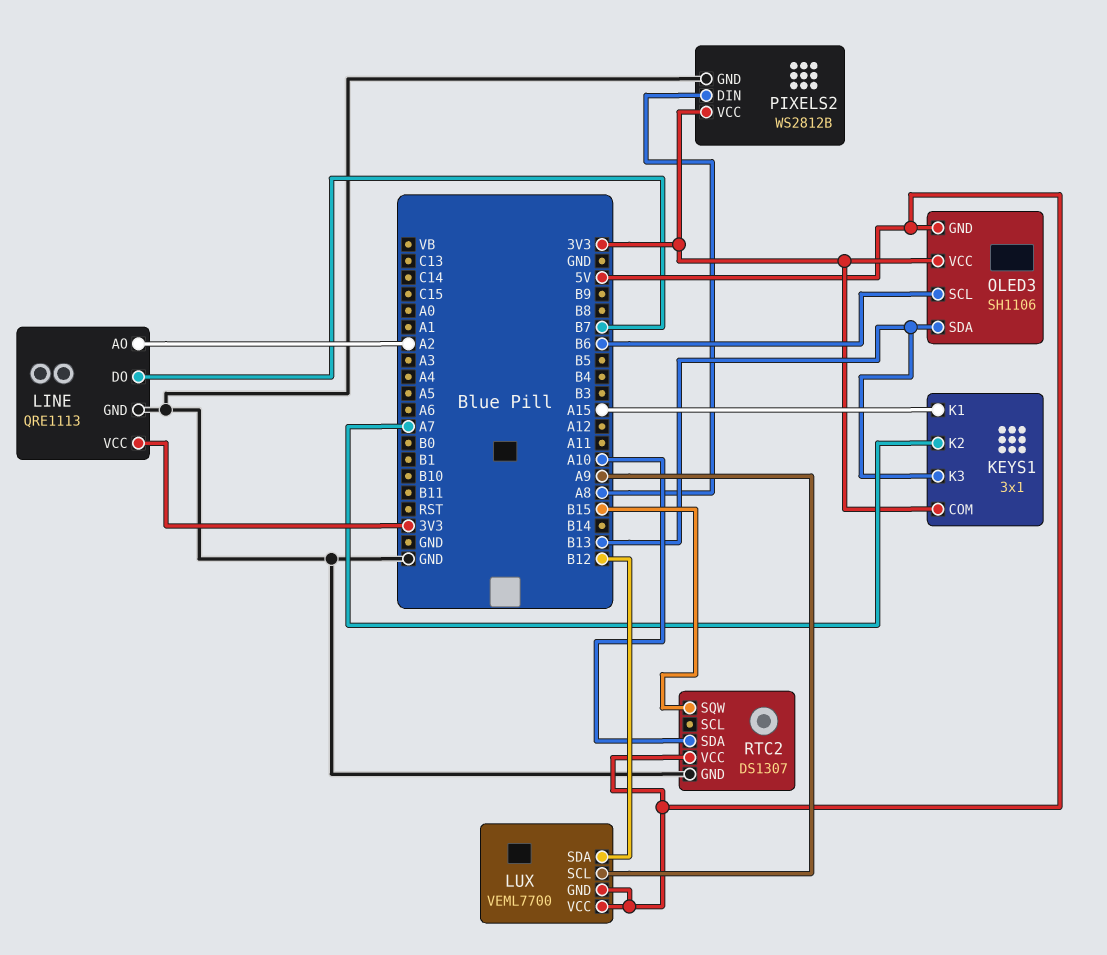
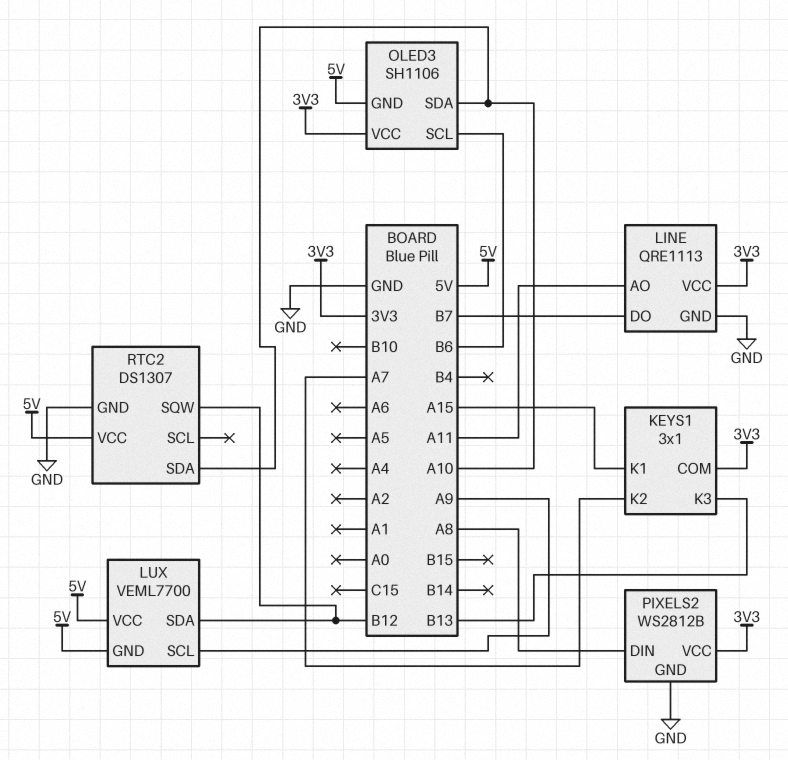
LINE pin AO: A2 -> A11
OLED3 pin SDA: B13 -> A10
RTC2 pin SQW: B15 -> B12

